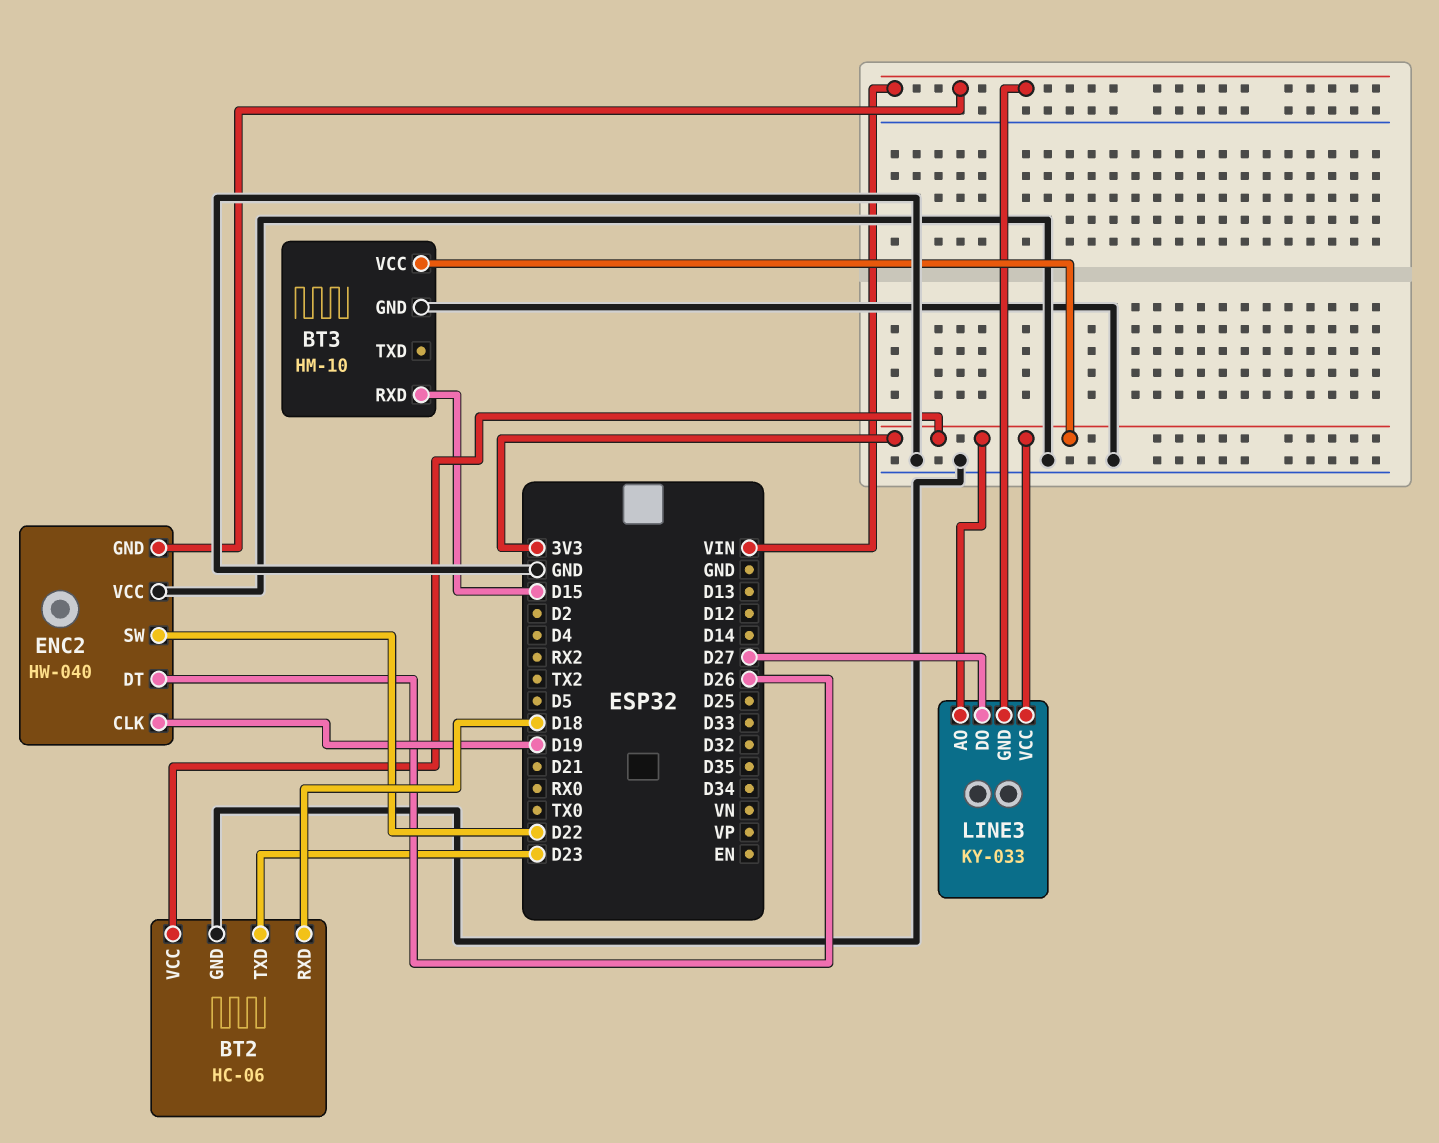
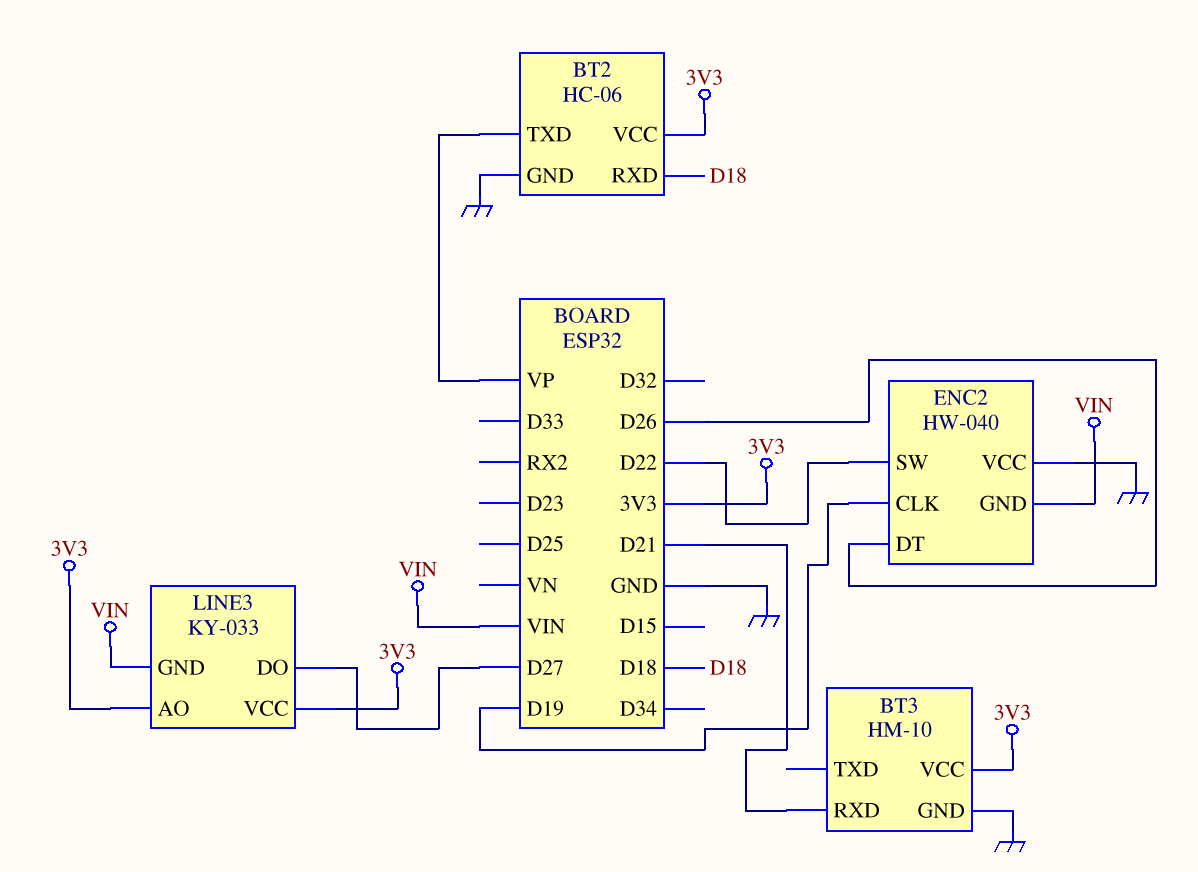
BT2 pin TXD: D23 -> VP
BT3 pin RXD: D15 -> D21

